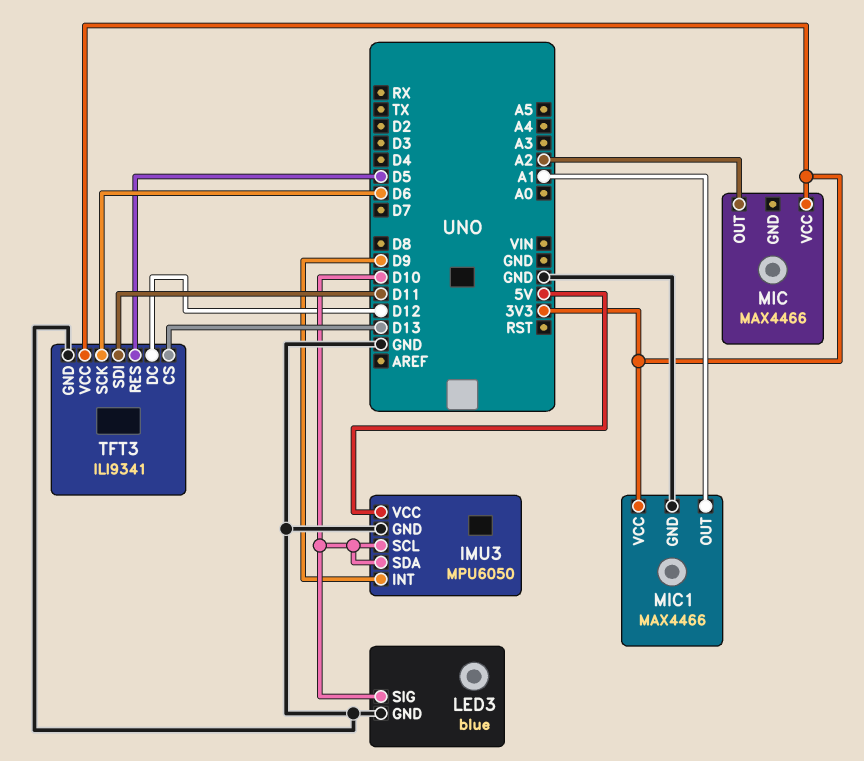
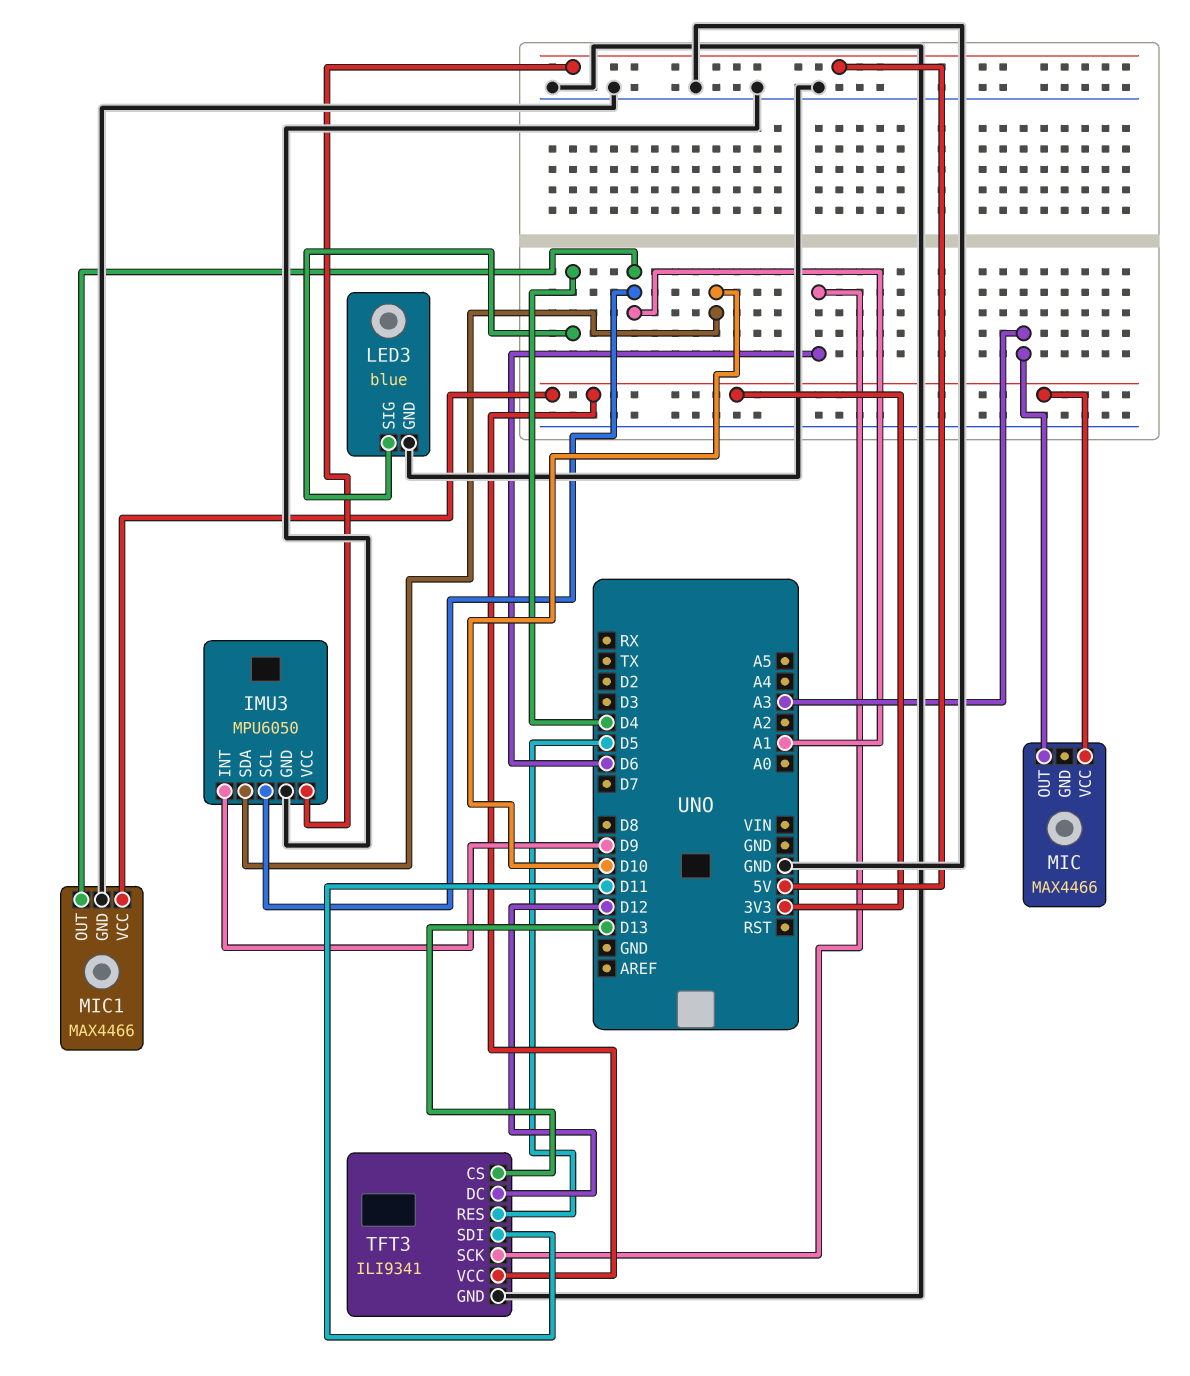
IMU3 pin SCL: D10 -> A1
LED3 pin SIG: D10 -> D4
MIC pin OUT: A2 -> A3

